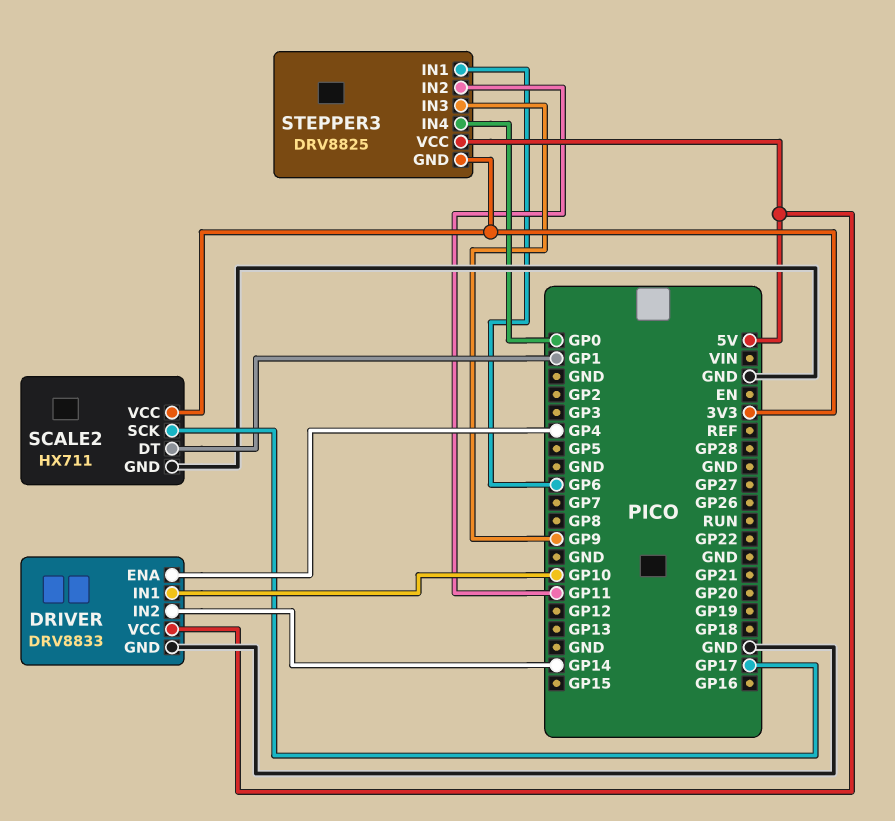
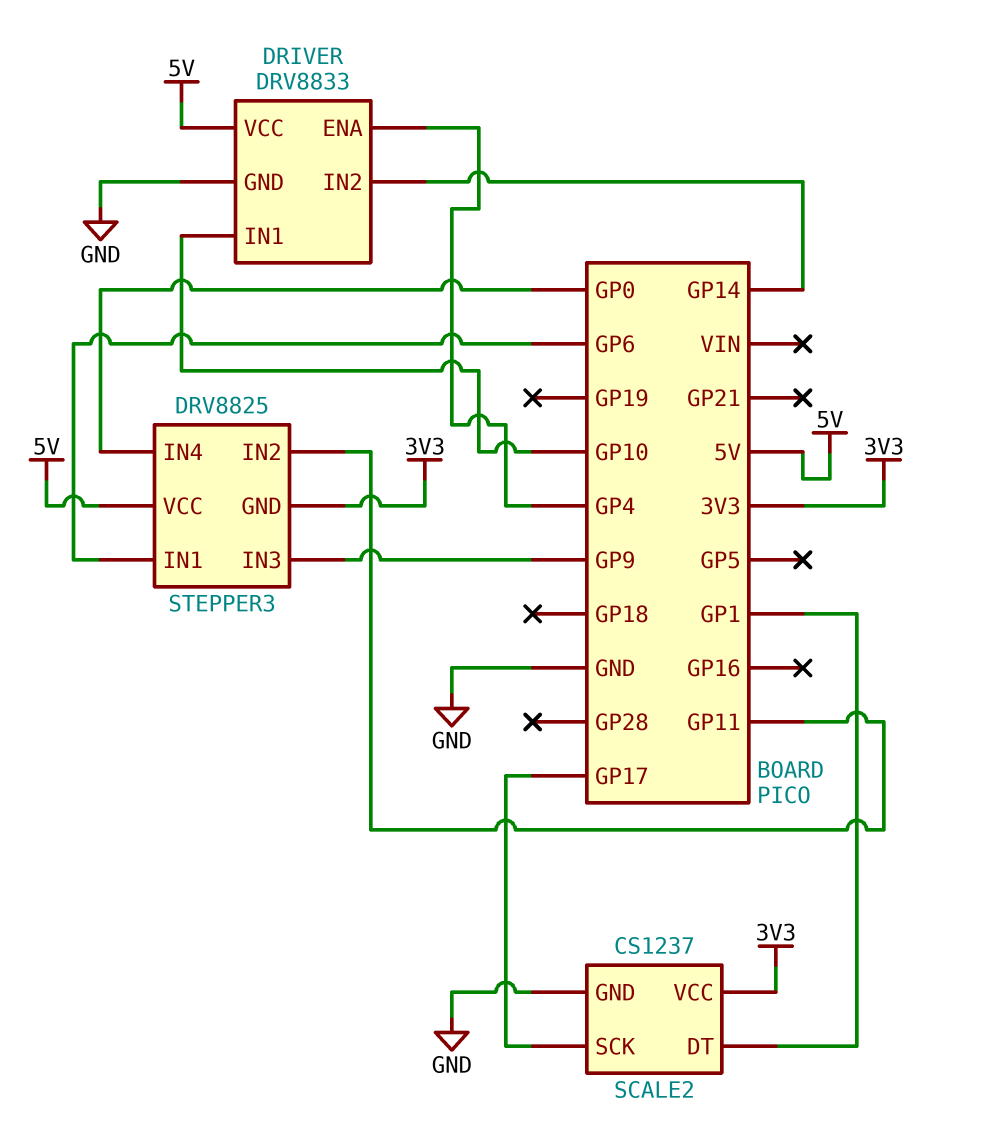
SCALE2: HX711 -> CS1237

